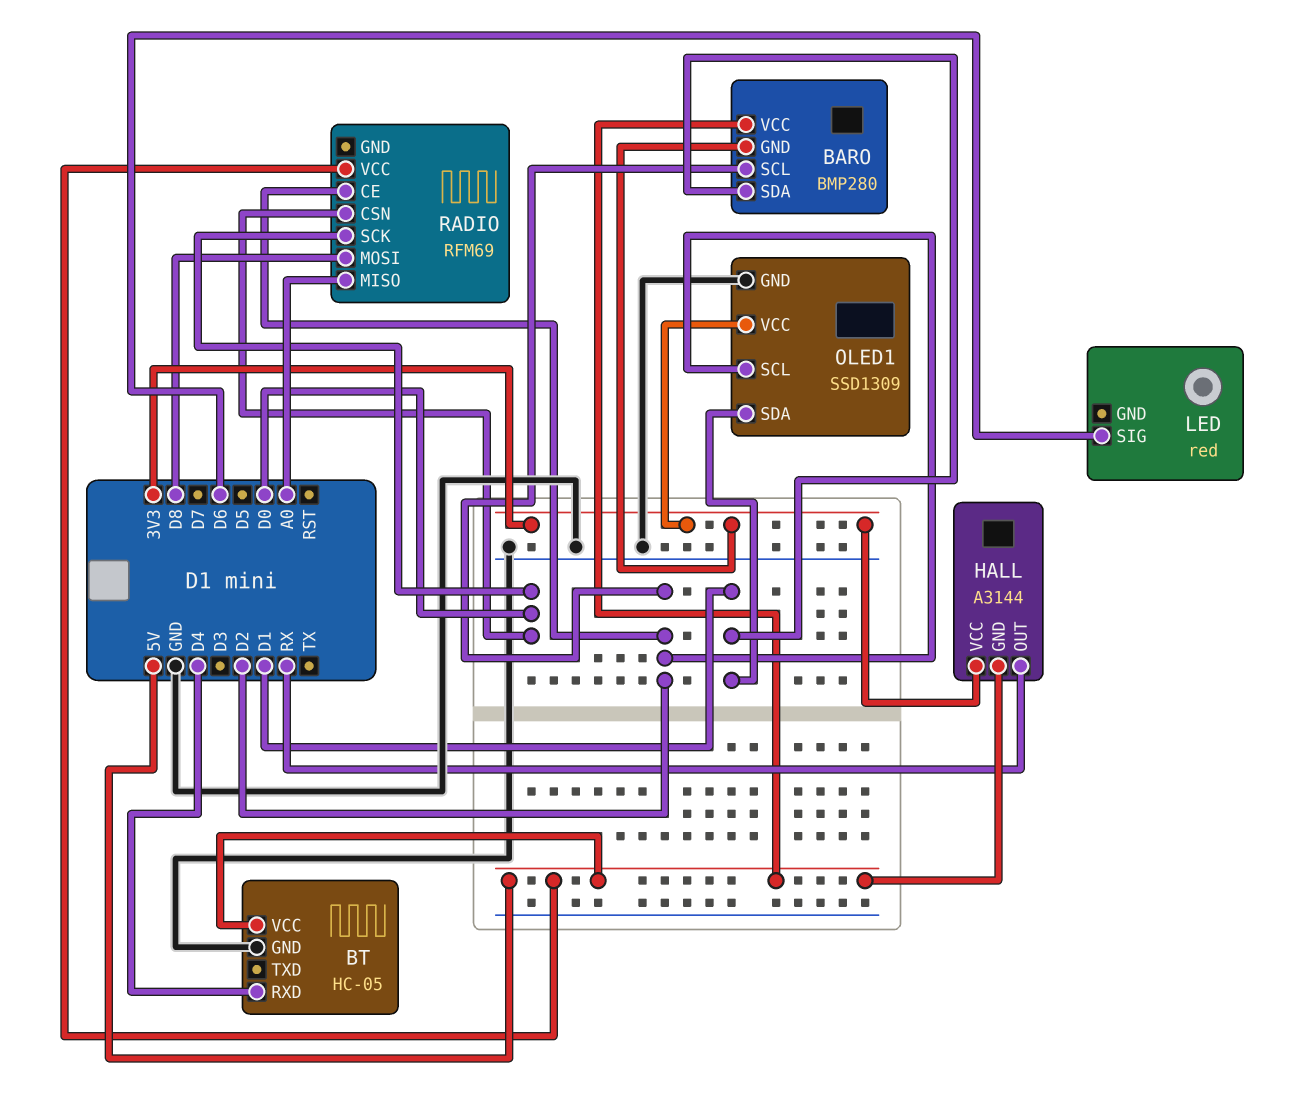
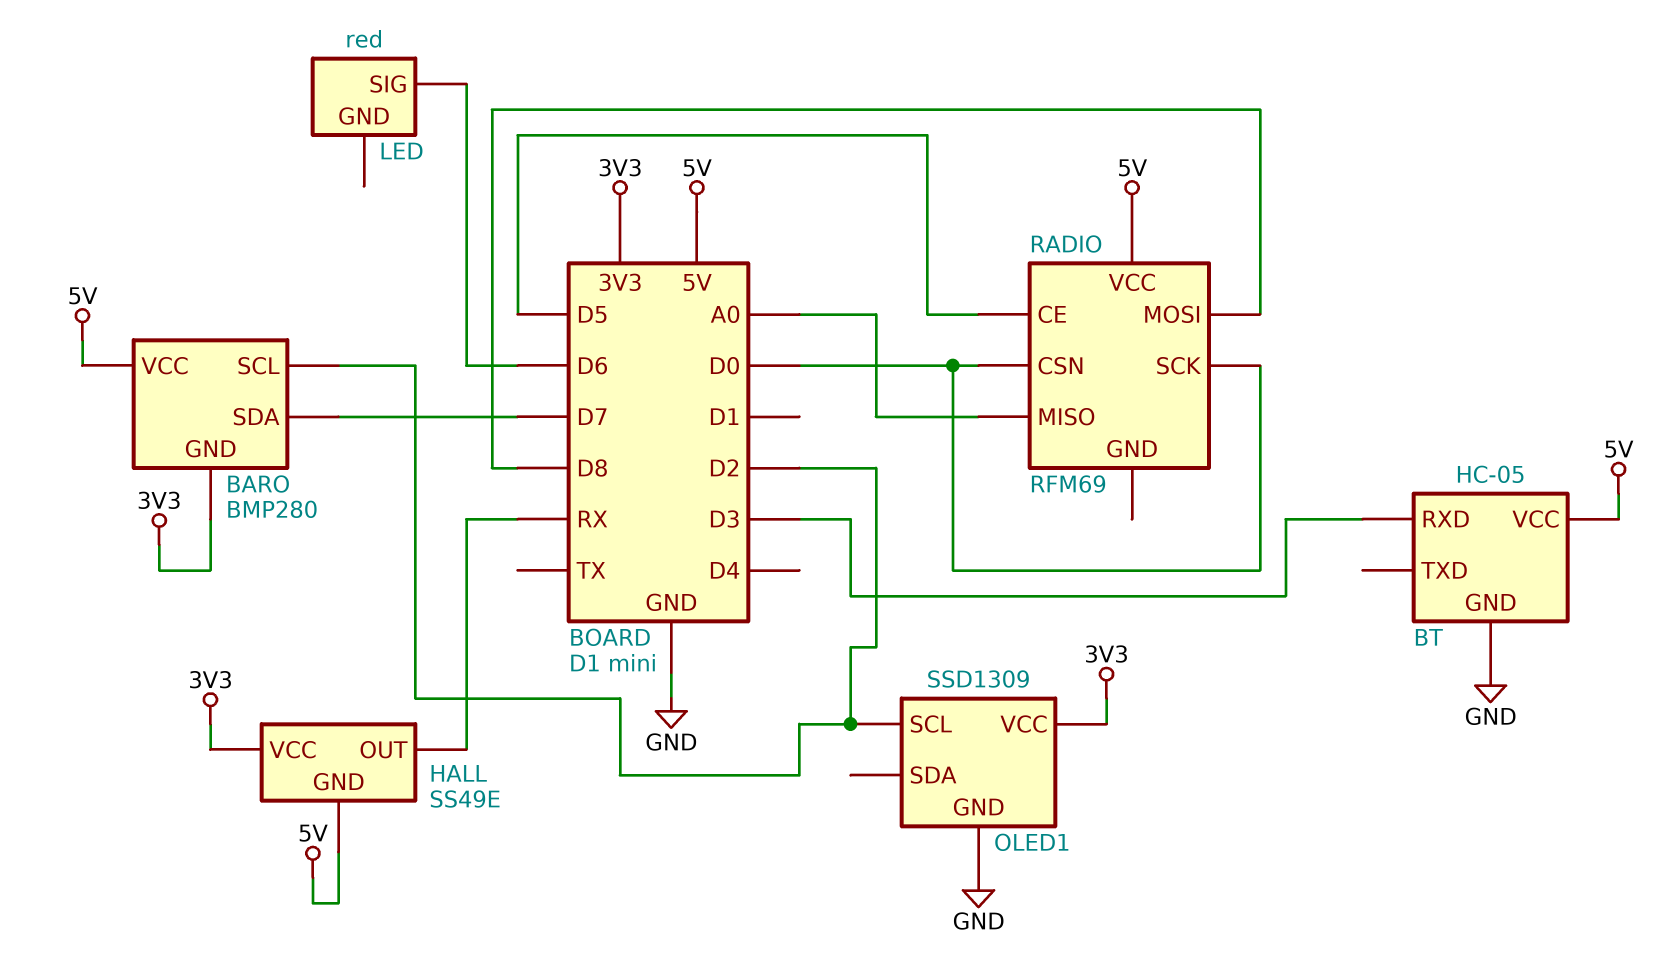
BARO pin SDA: D1 -> D7
BT pin RXD: D4 -> D3
HALL: A3144 -> SS49E
OLED1 pin SDA: D1 -> none
RADIO pin CE: D2 -> D5

